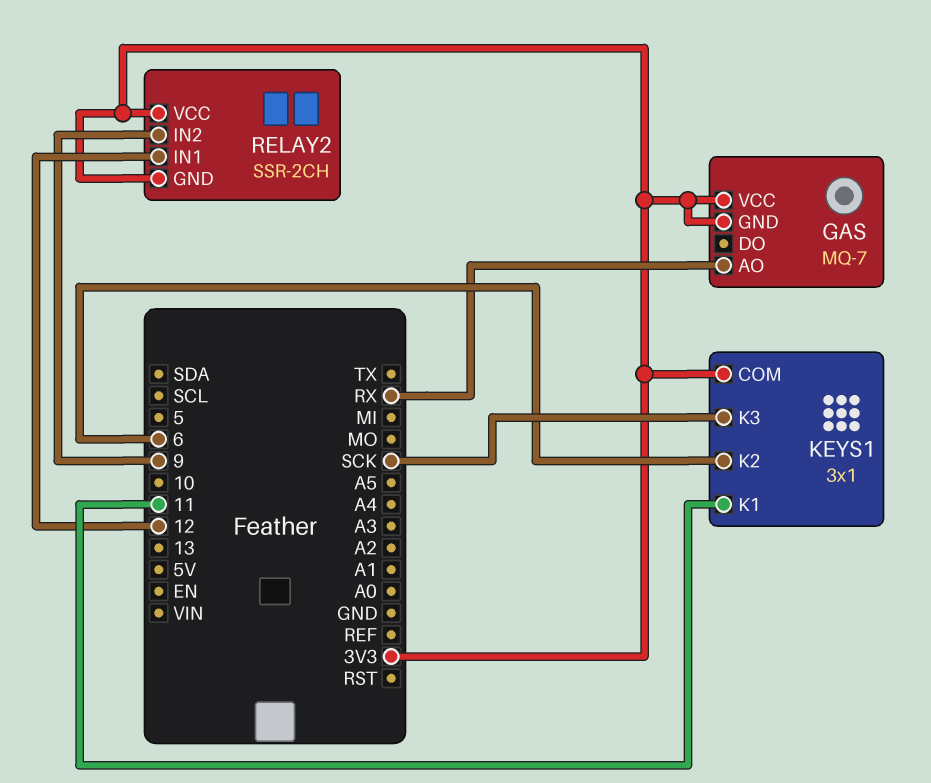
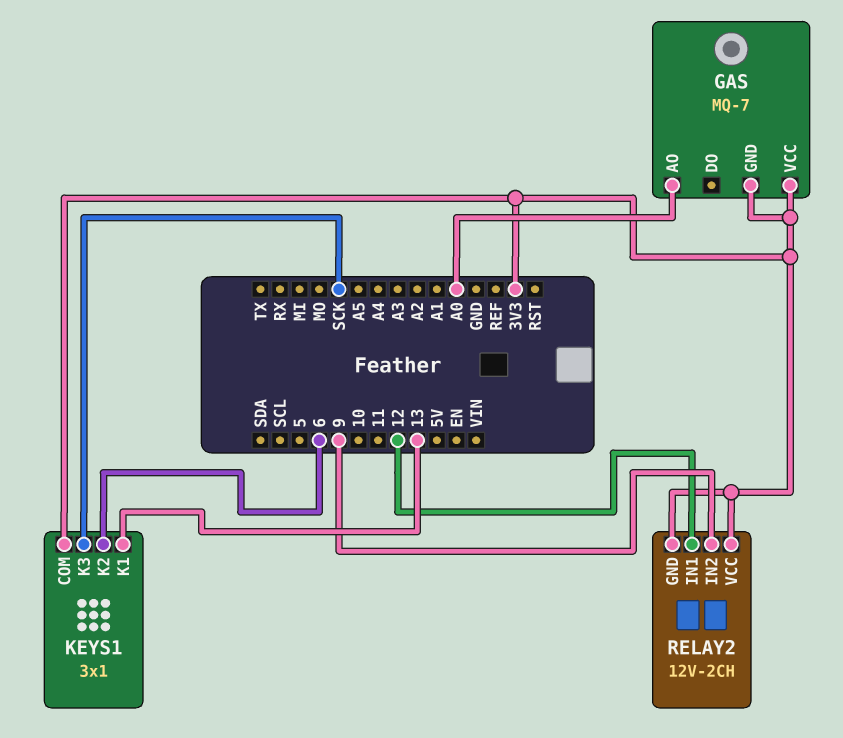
GAS pin AO: RX -> A0
KEYS1 pin K1: 11 -> 13
RELAY2: SSR-2CH -> 12V-2CH

